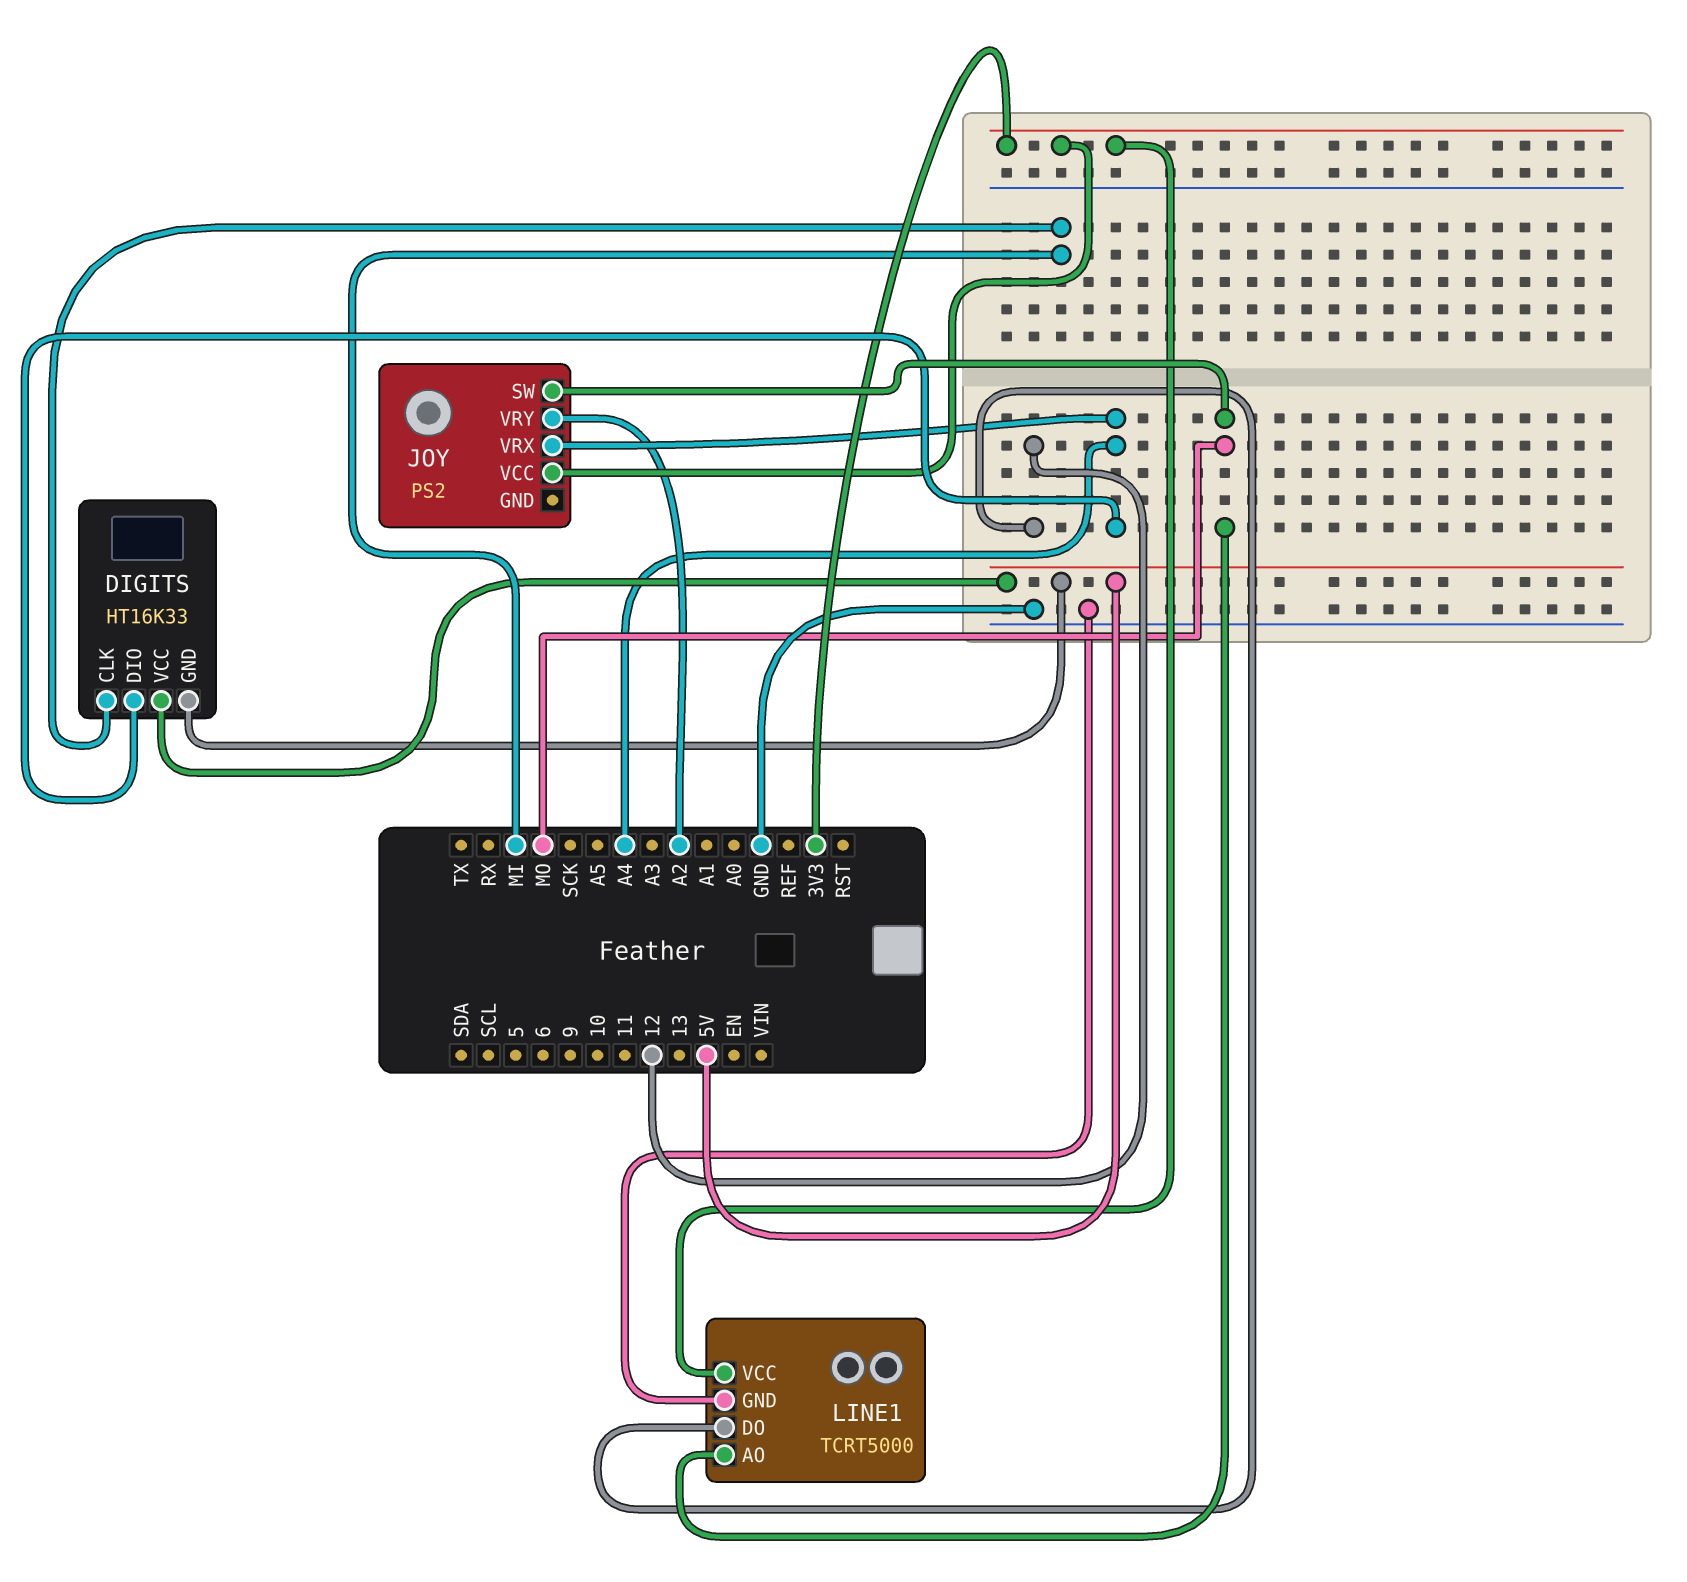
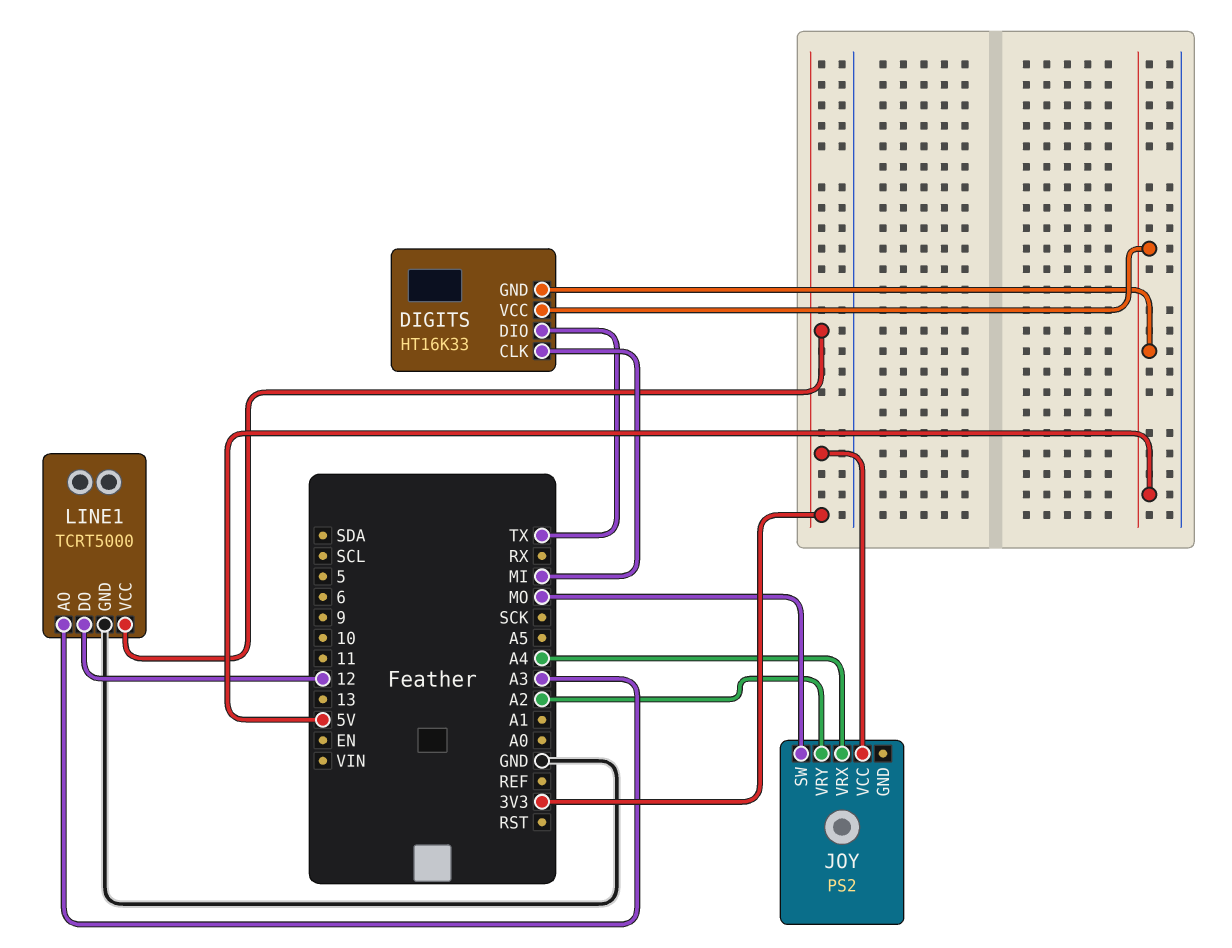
DIGITS pin DIO: A4 -> TX
LINE1 pin AO: MO -> A3

